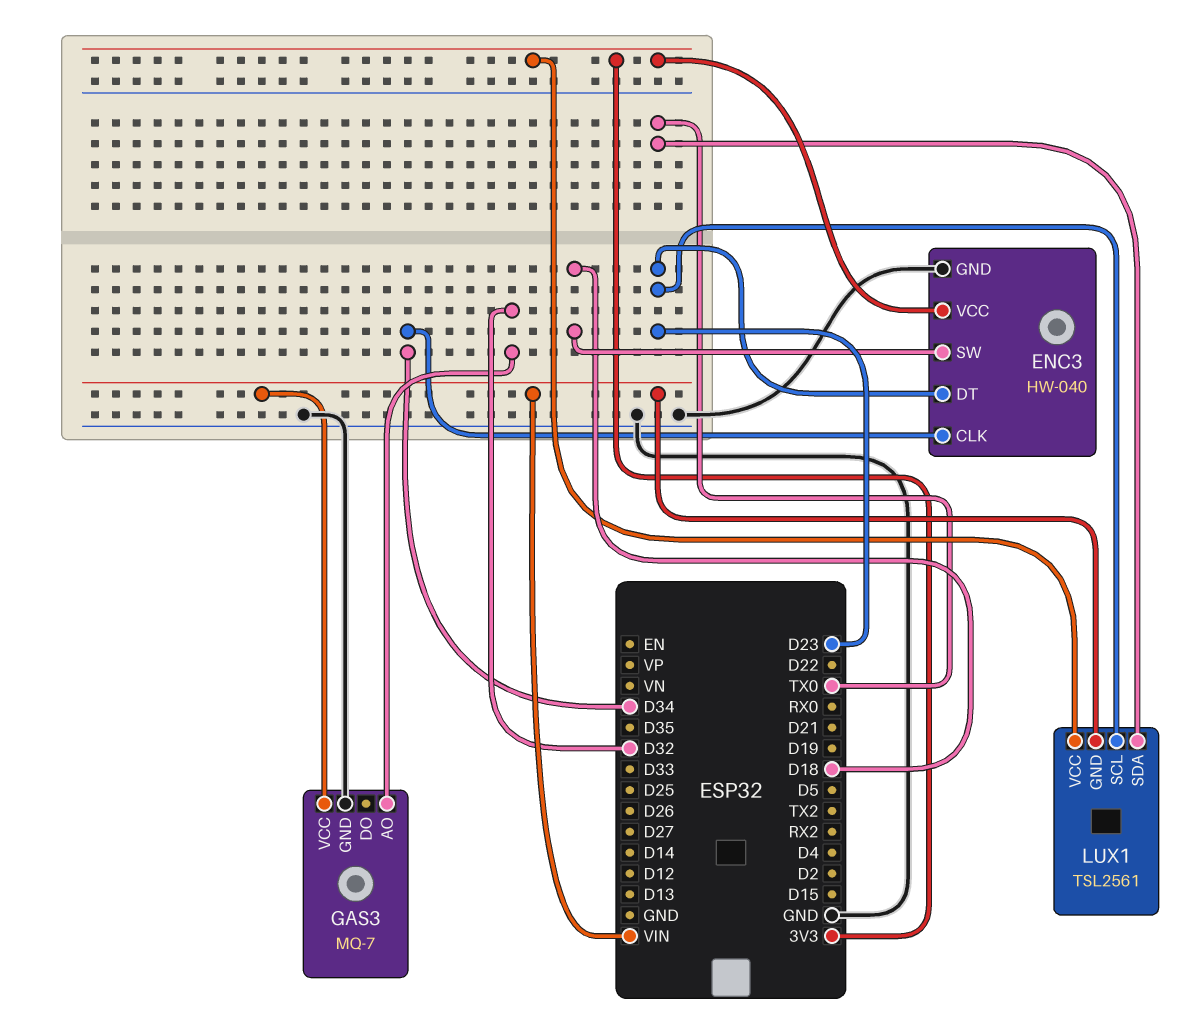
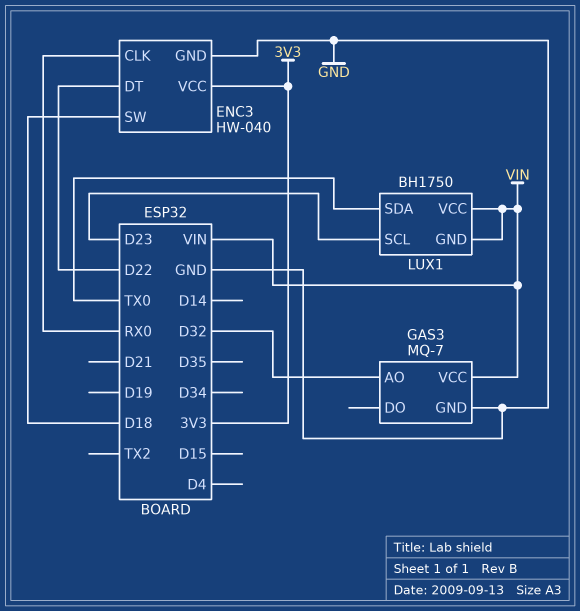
ENC3 pin CLK: D34 -> RX0
ENC3 pin DT: D23 -> D22
LUX1: TSL2561 -> BH1750
LUX1 pin VCC: 3V3 -> VIN

